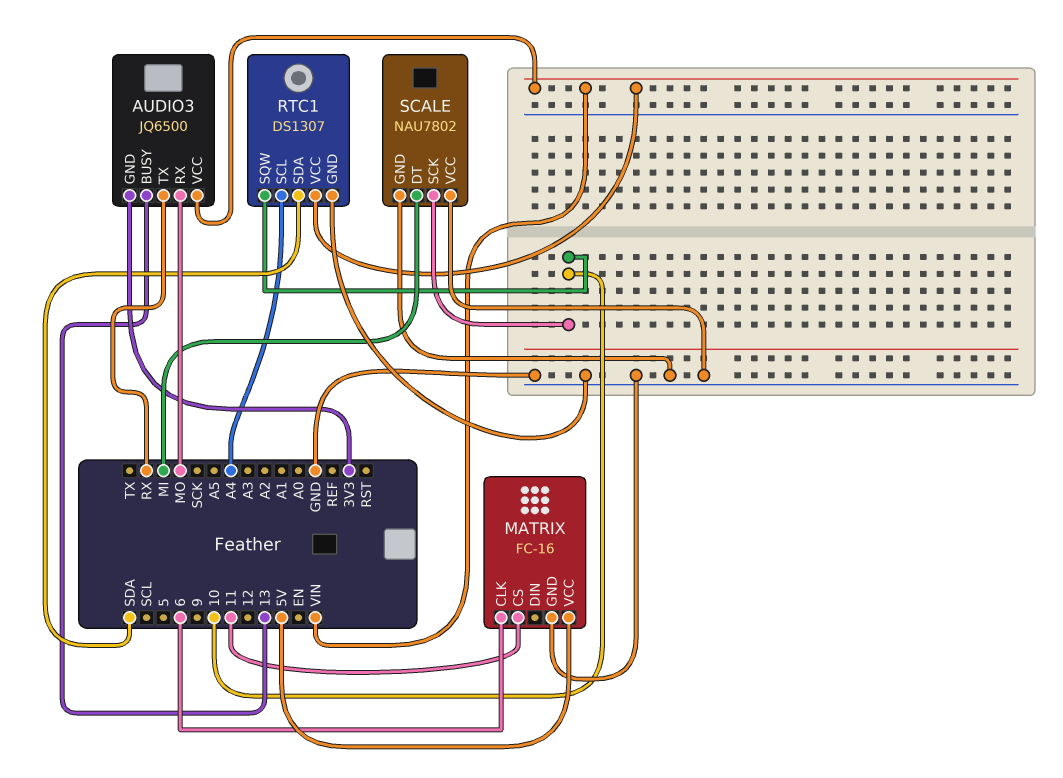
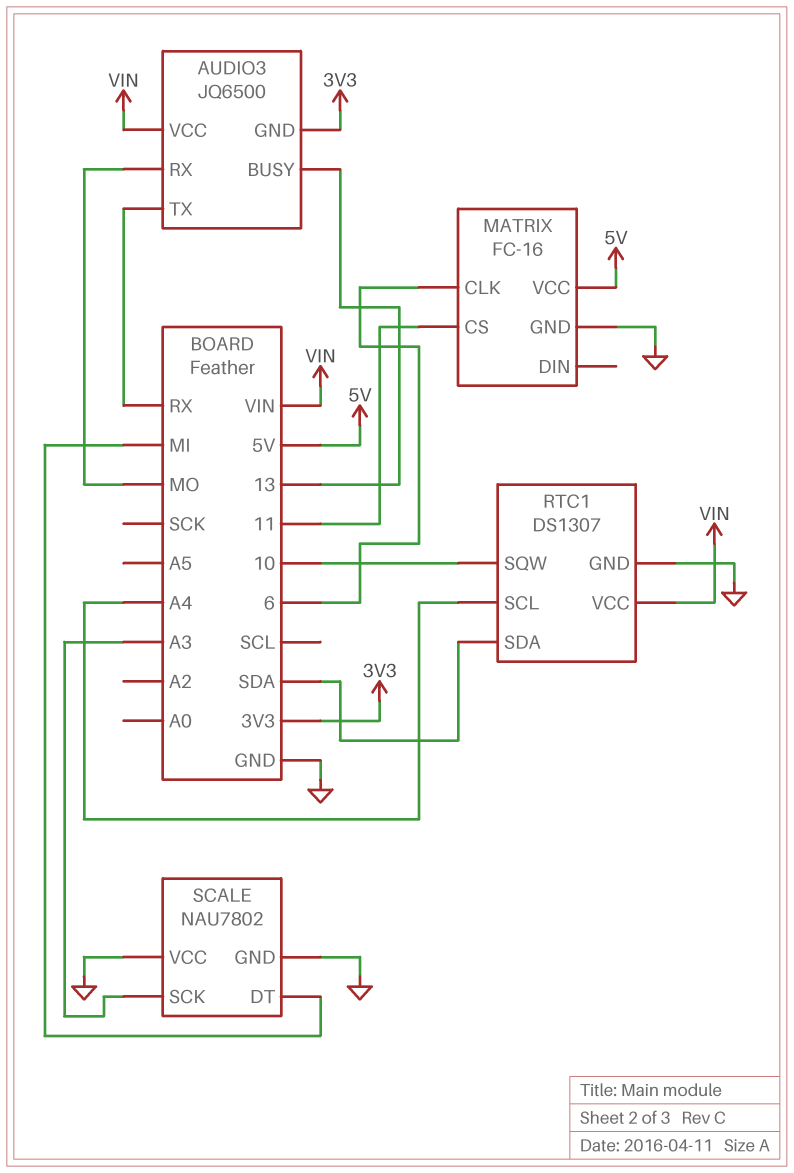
SCALE pin SCK: 10 -> A3

